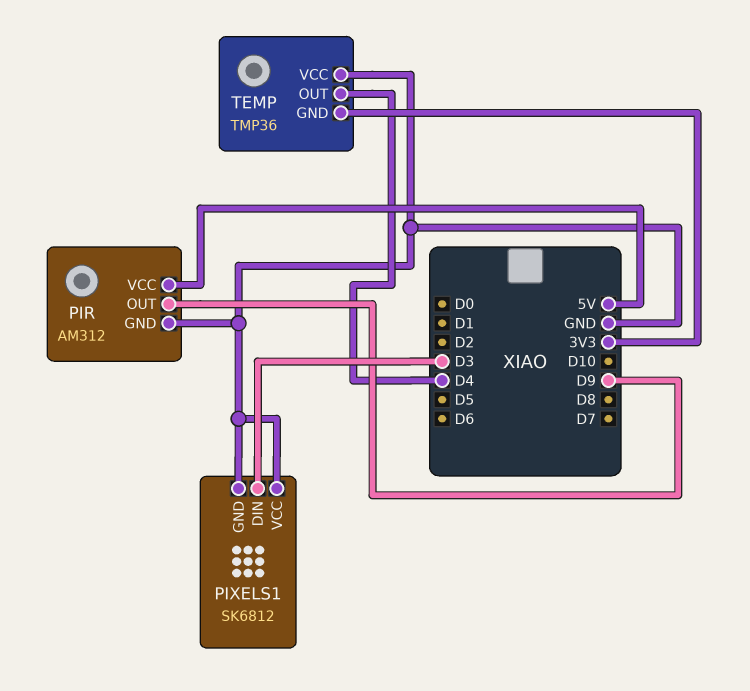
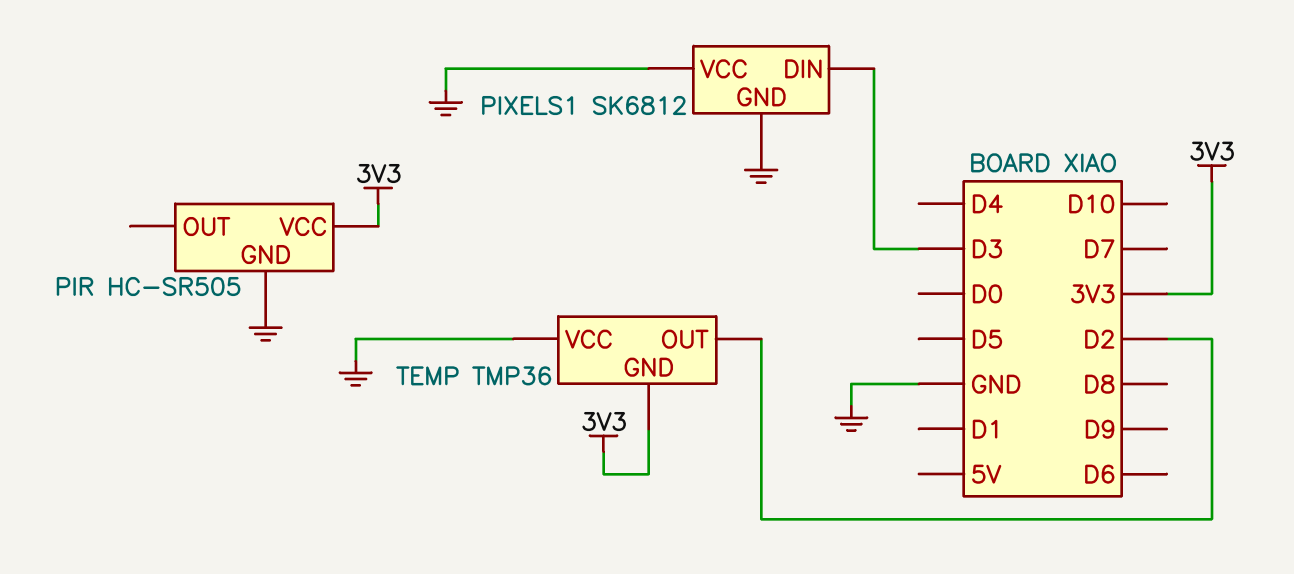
PIR: AM312 -> HC-SR505
PIR pin OUT: D9 -> none
PIR pin VCC: 5V -> 3V3
TEMP pin OUT: D4 -> D2

